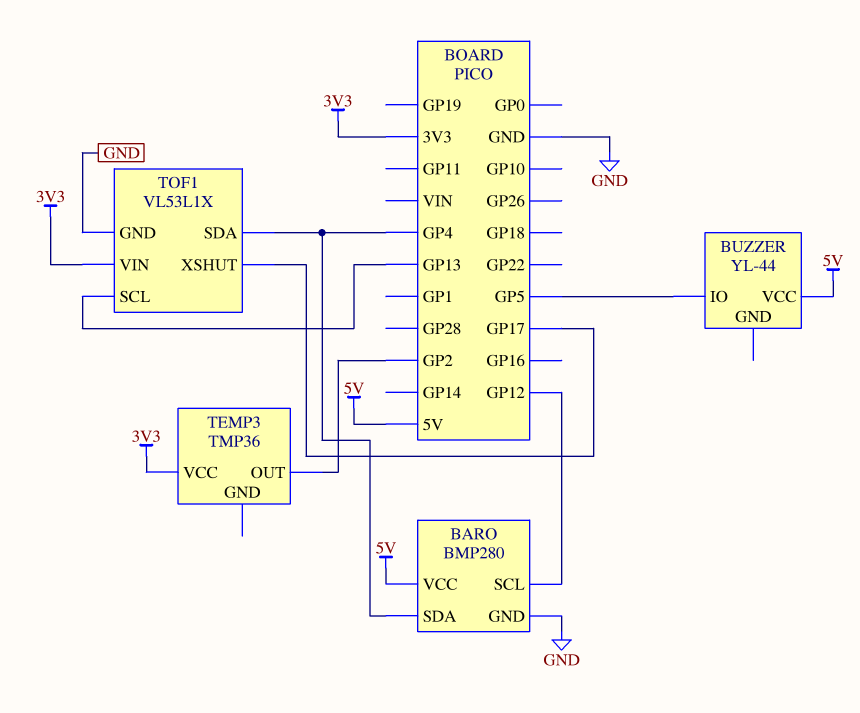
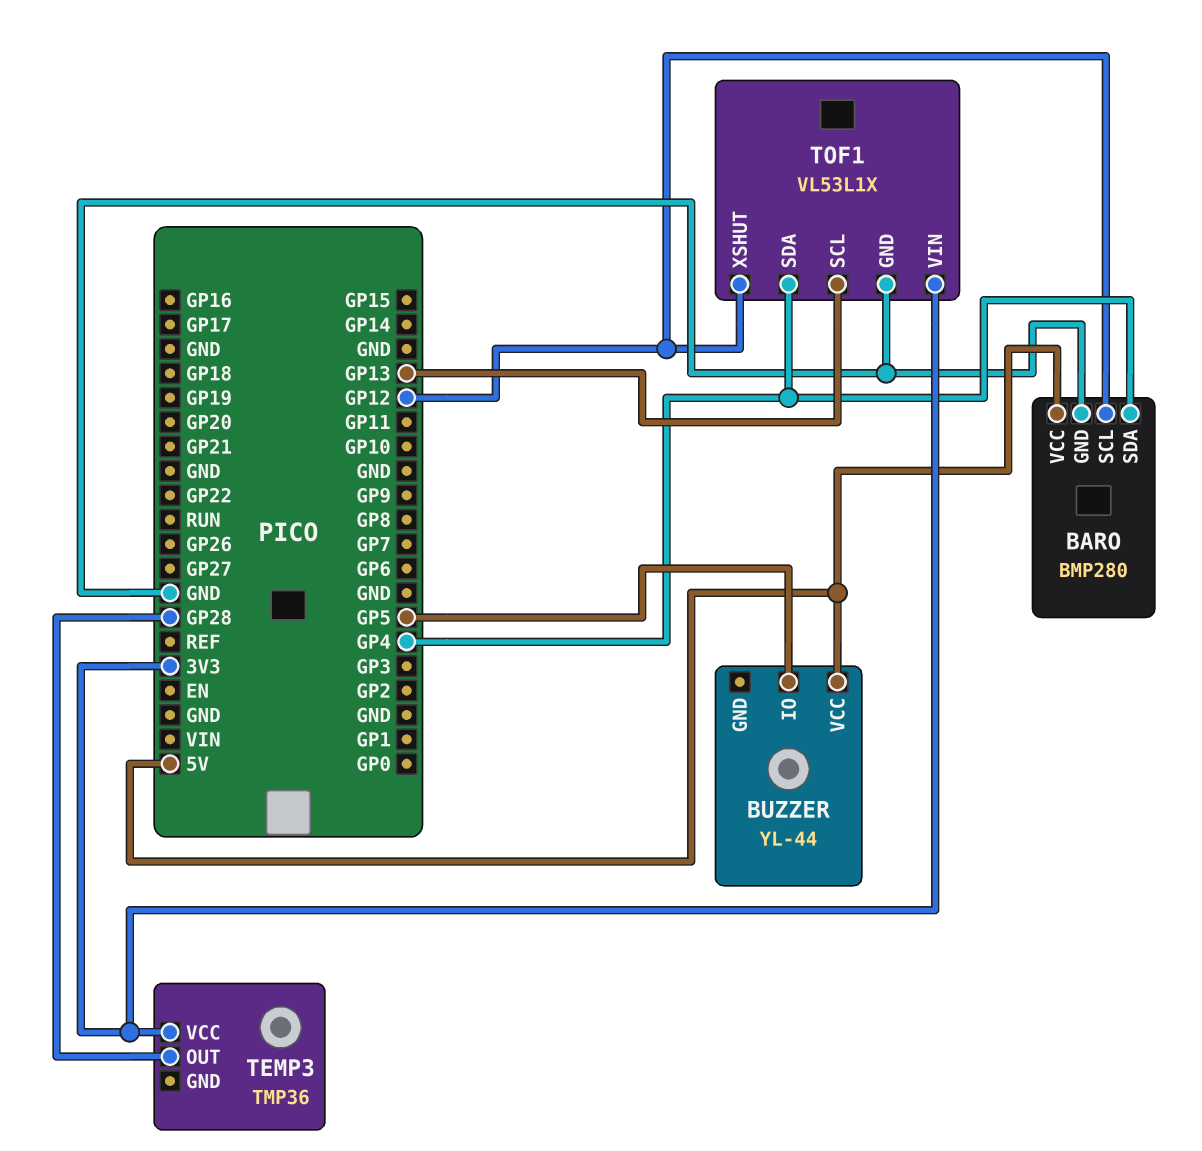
TEMP3 pin OUT: GP2 -> GP28
TOF1 pin XSHUT: GP17 -> GP12

